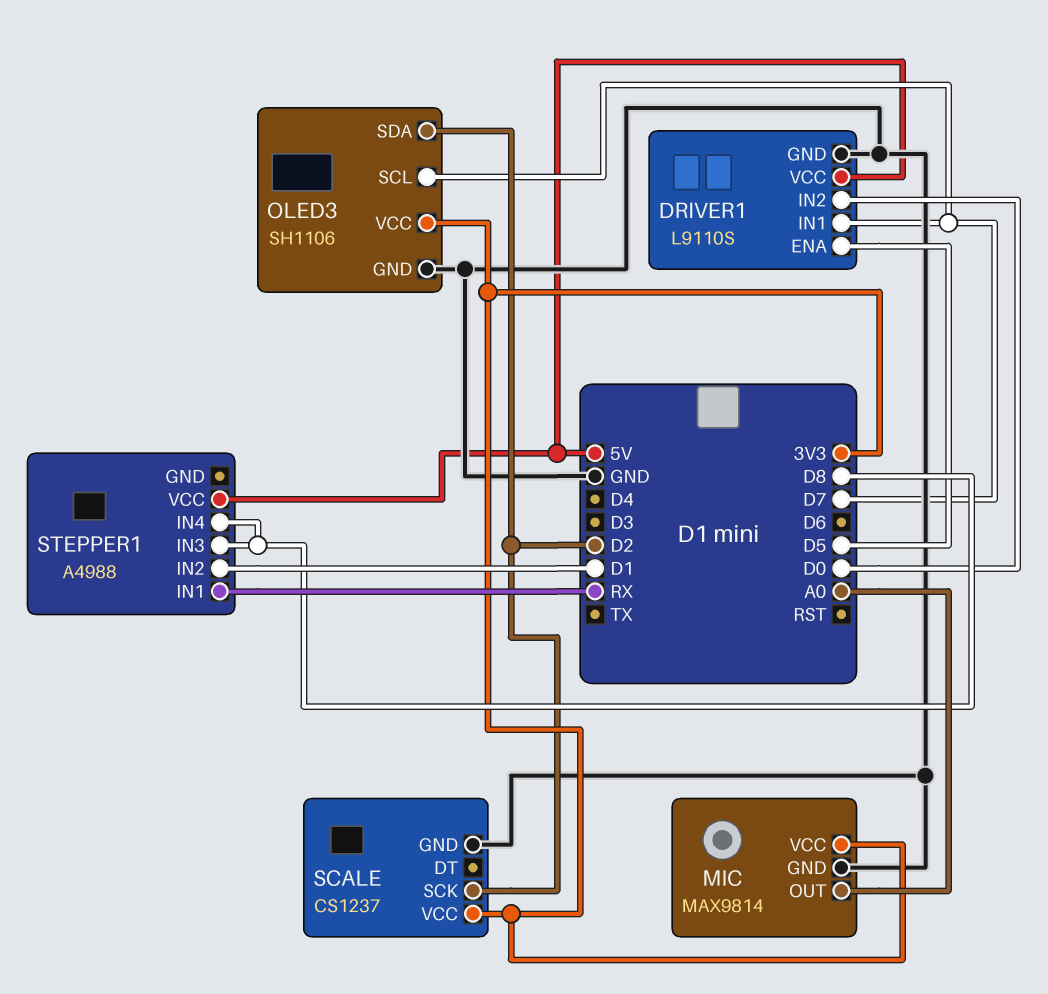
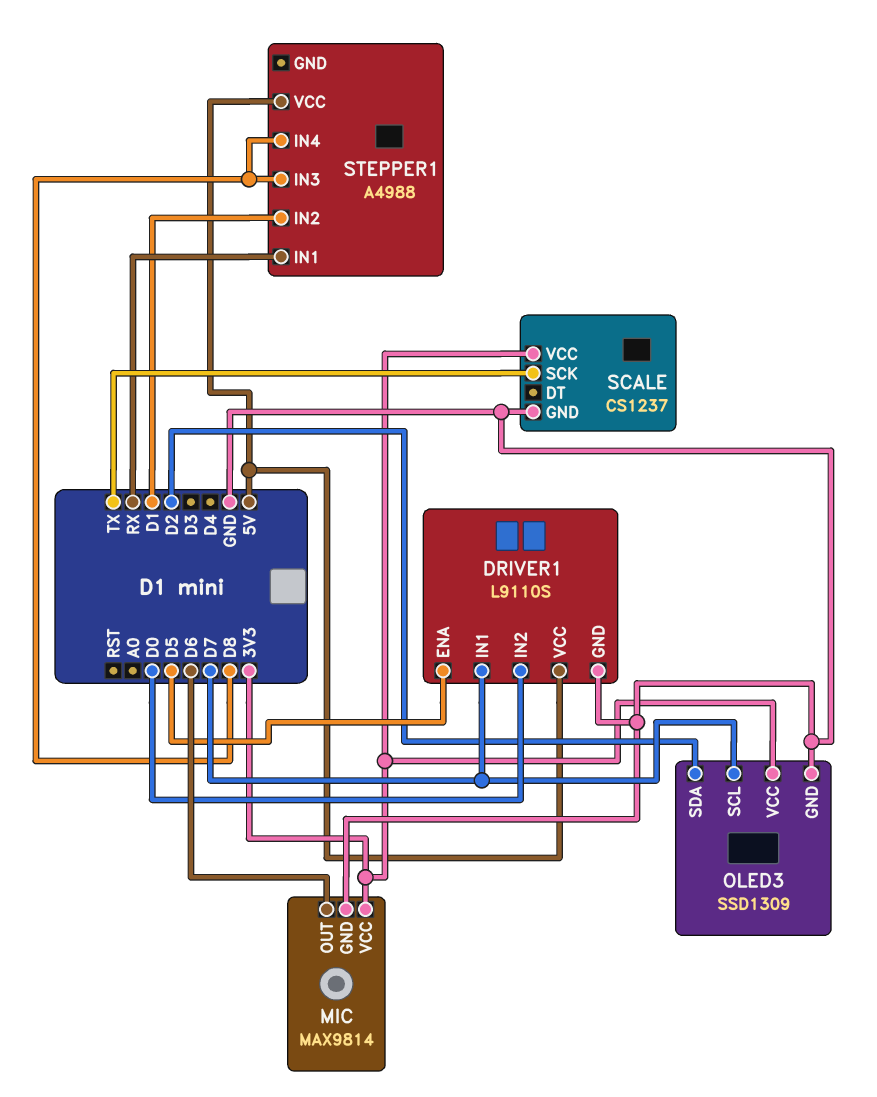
MIC pin OUT: A0 -> D6
OLED3: SH1106 -> SSD1309
SCALE pin SCK: D2 -> TX

